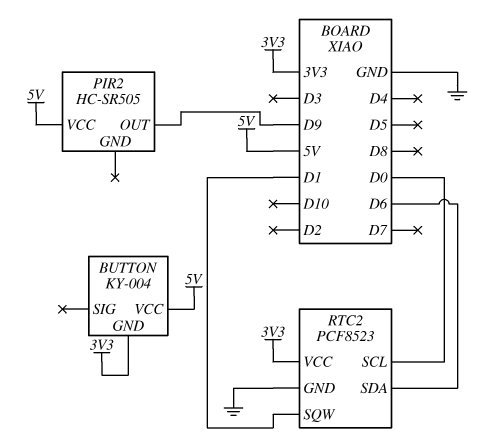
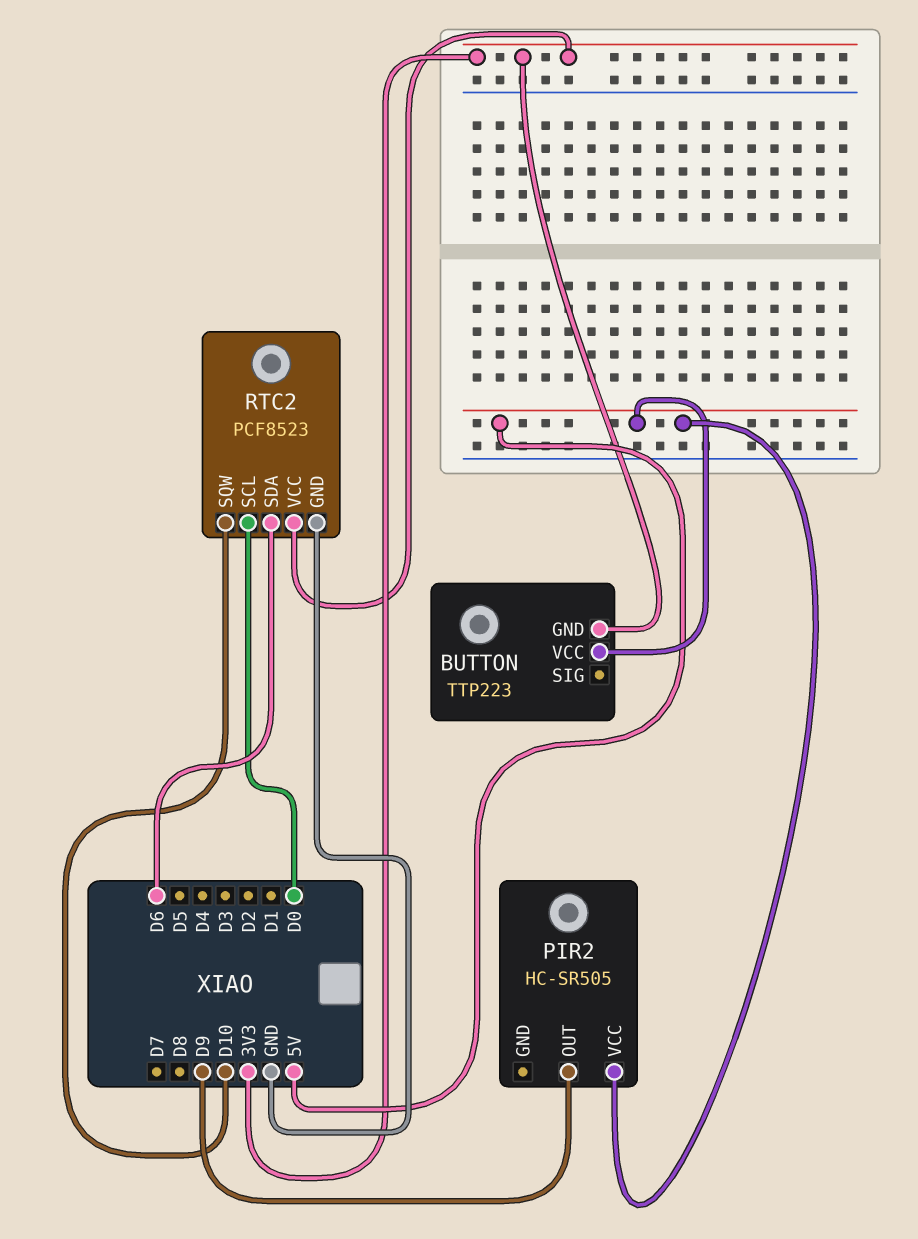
BUTTON: KY-004 -> TTP223
RTC2 pin SQW: D1 -> D10

